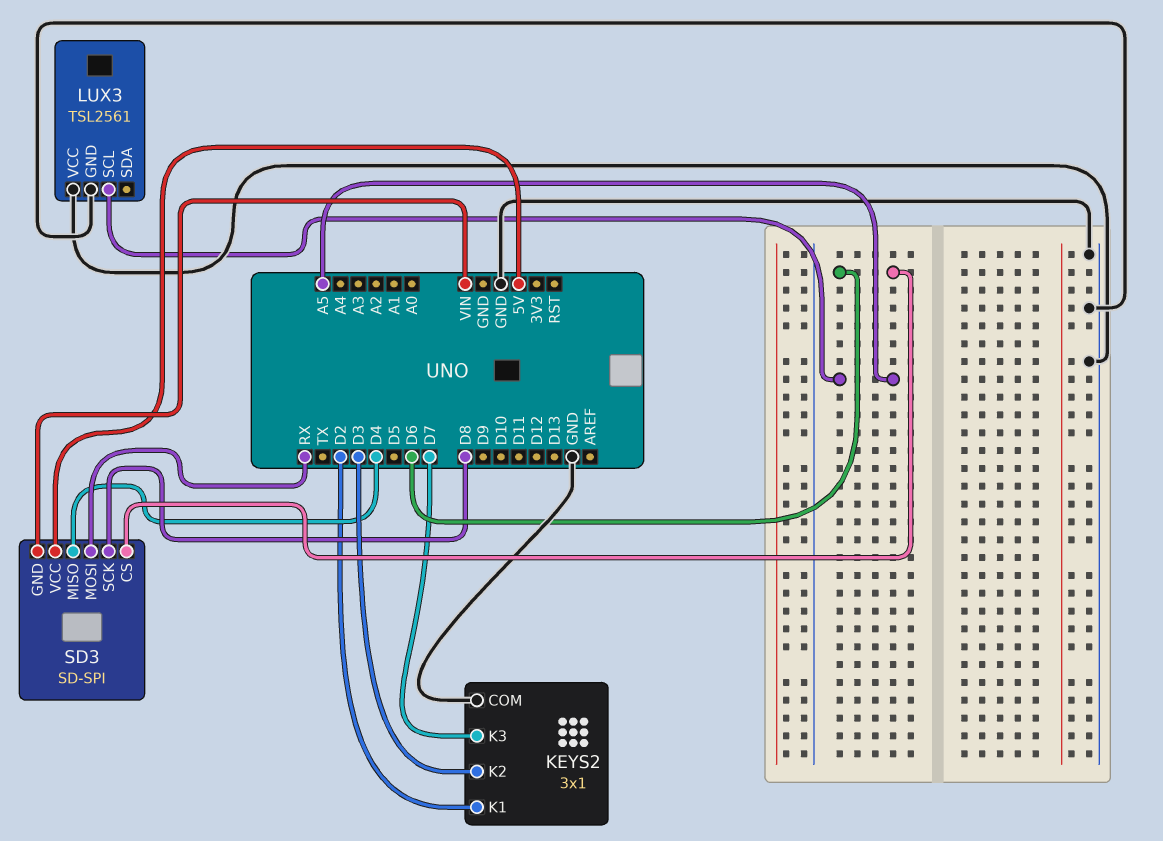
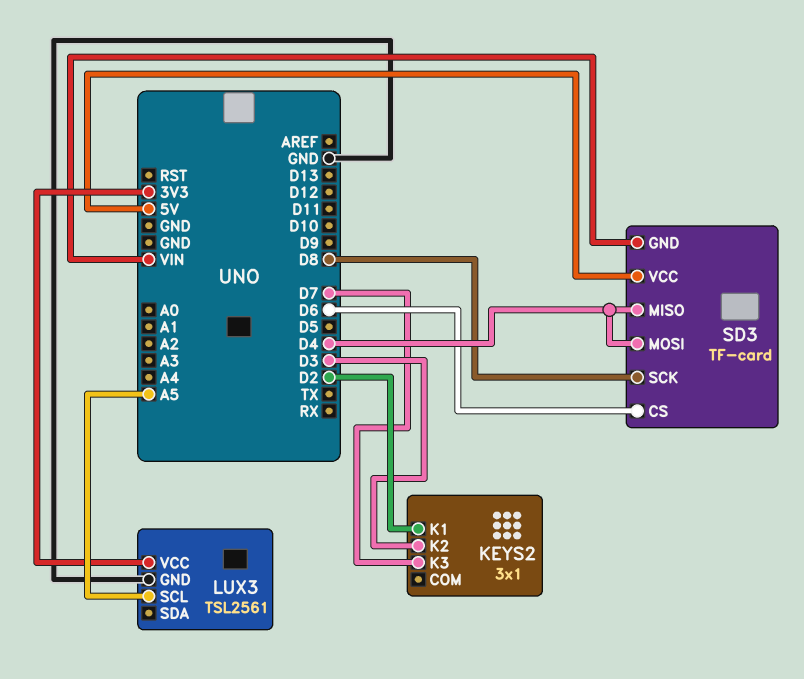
KEYS2 pin COM: GND -> none
LUX3 pin VCC: GND -> 3V3
SD3: SD-SPI -> TF-card
SD3 pin MOSI: RX -> D4

